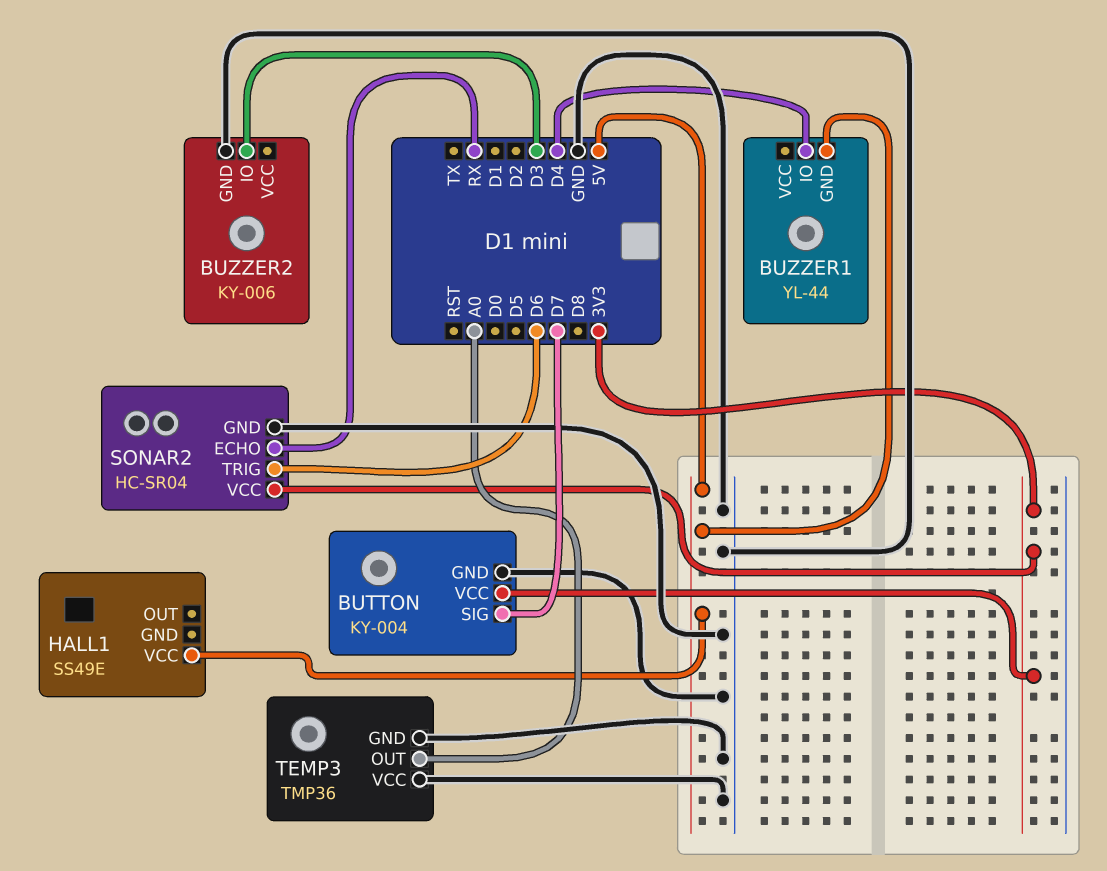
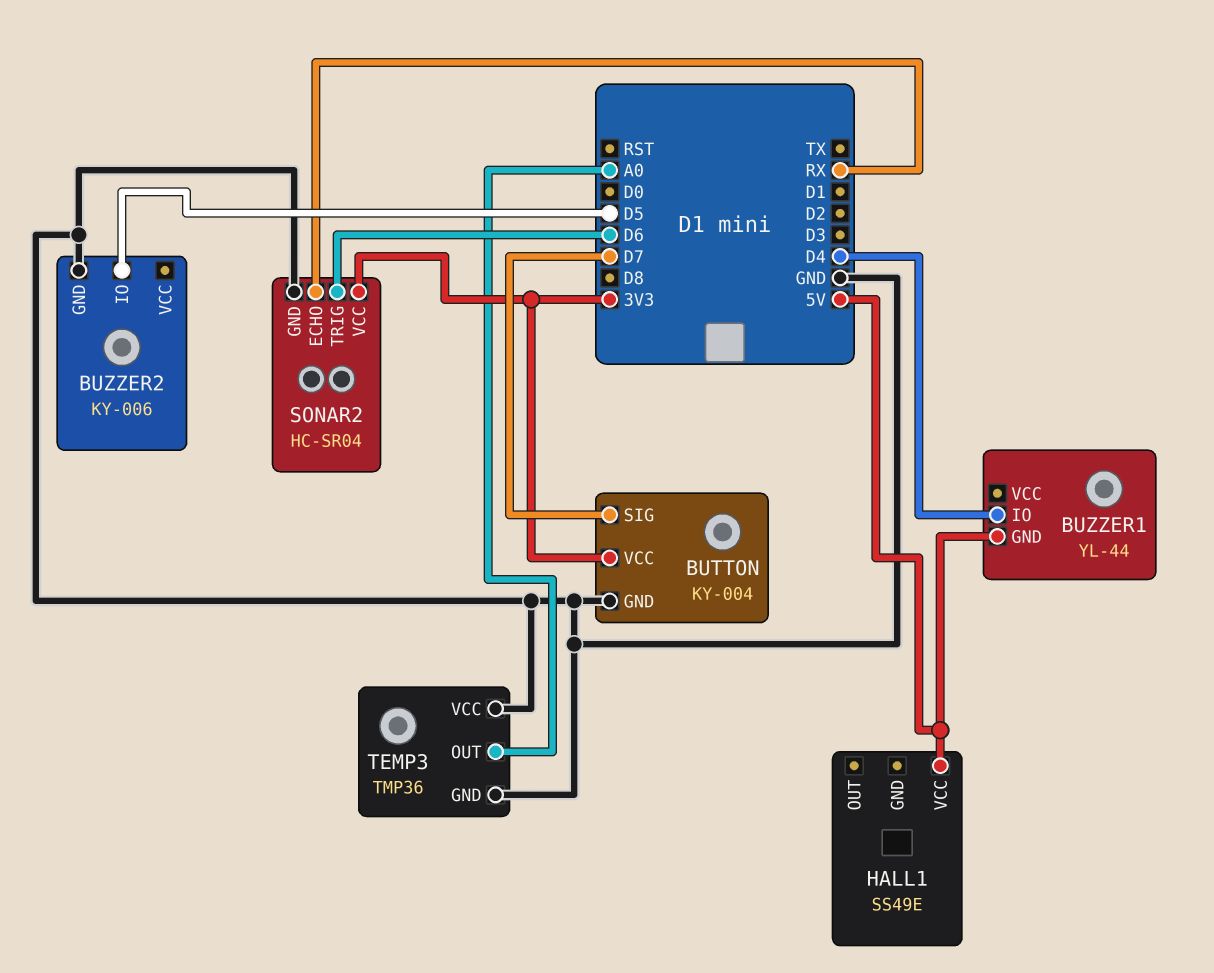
BUZZER2 pin IO: D3 -> D5

